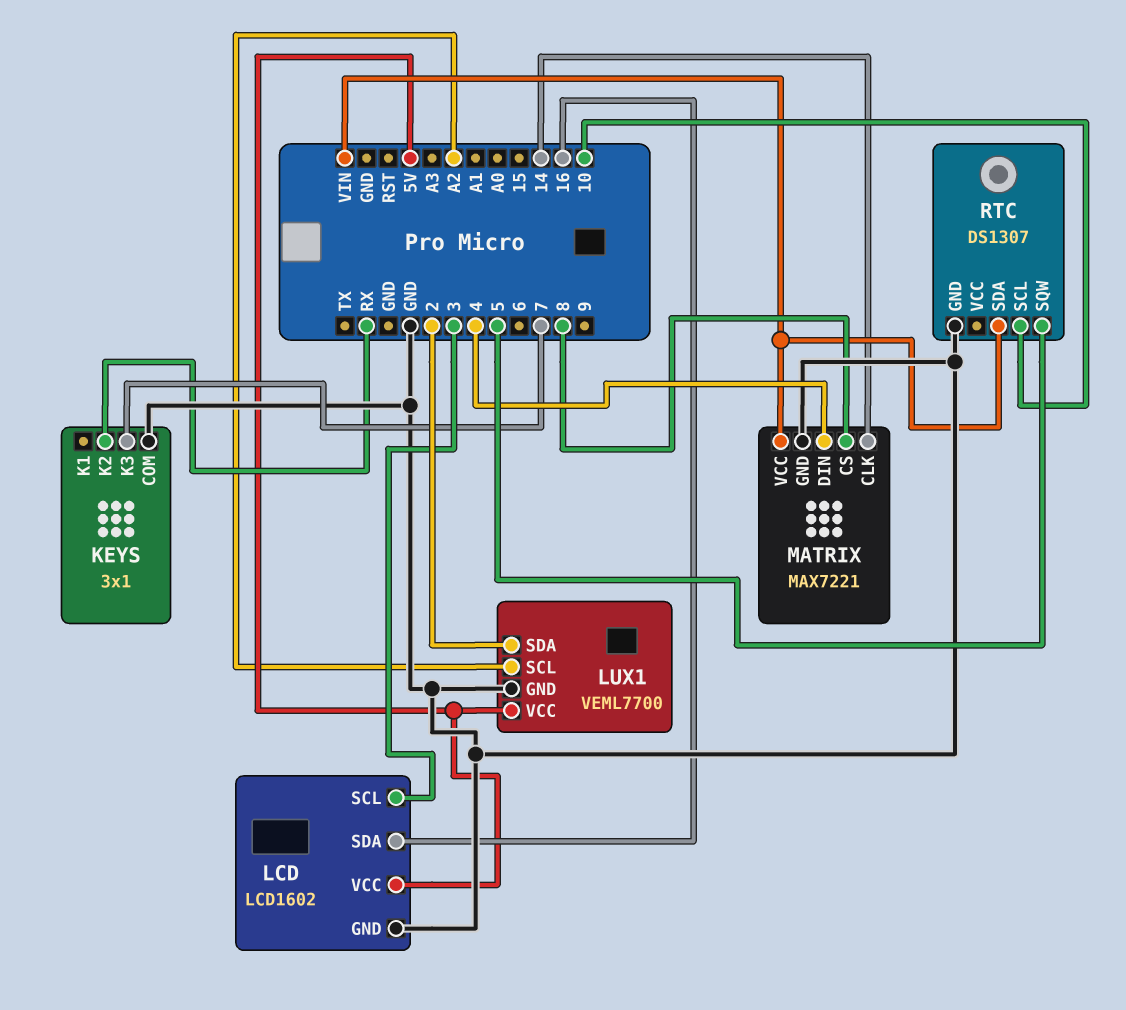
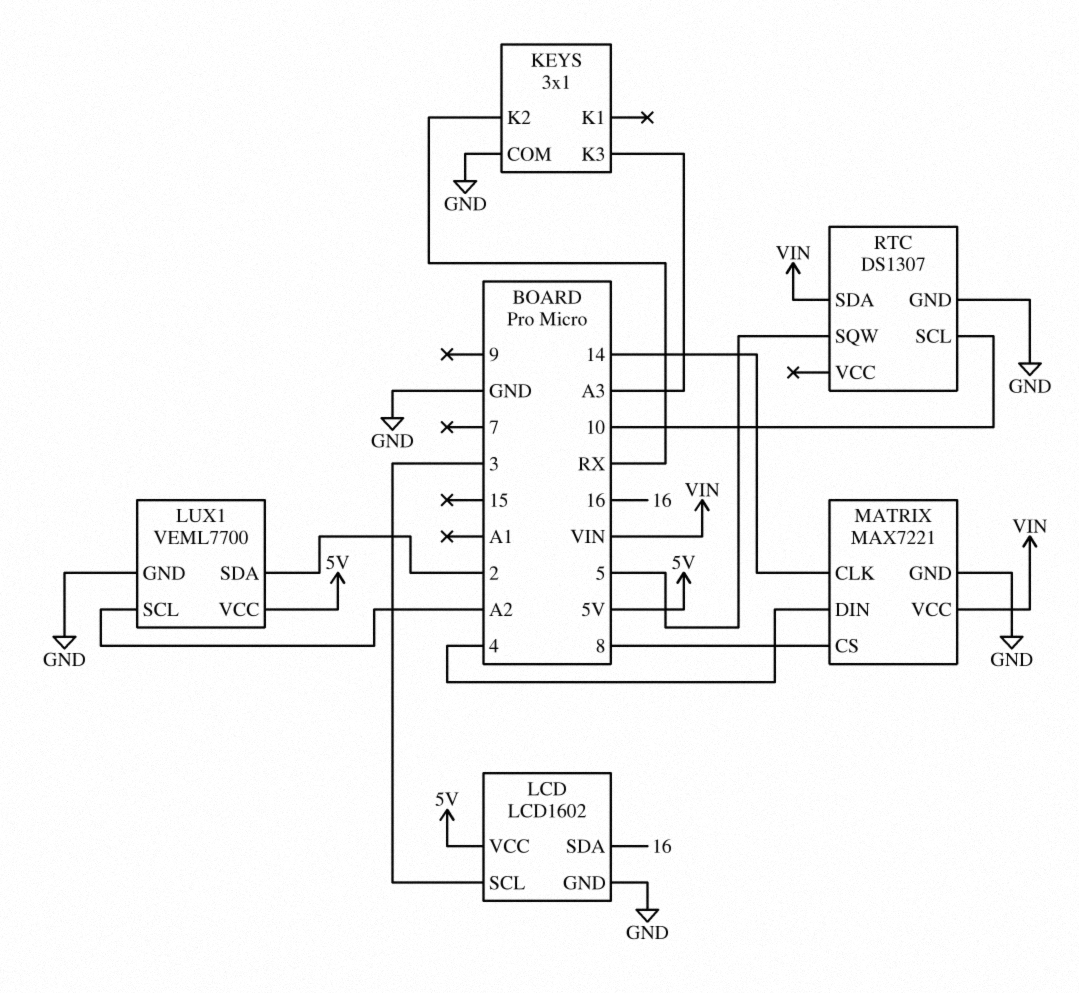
KEYS pin K3: 7 -> A3

